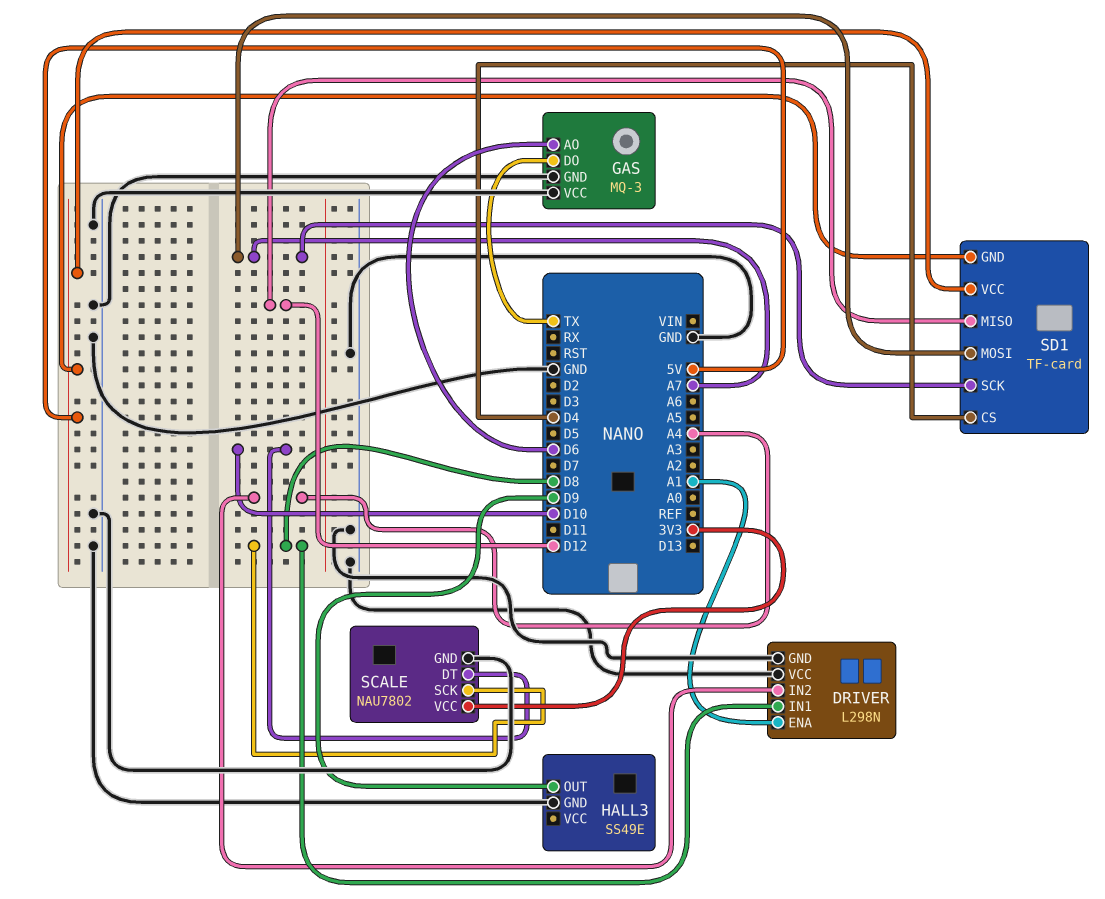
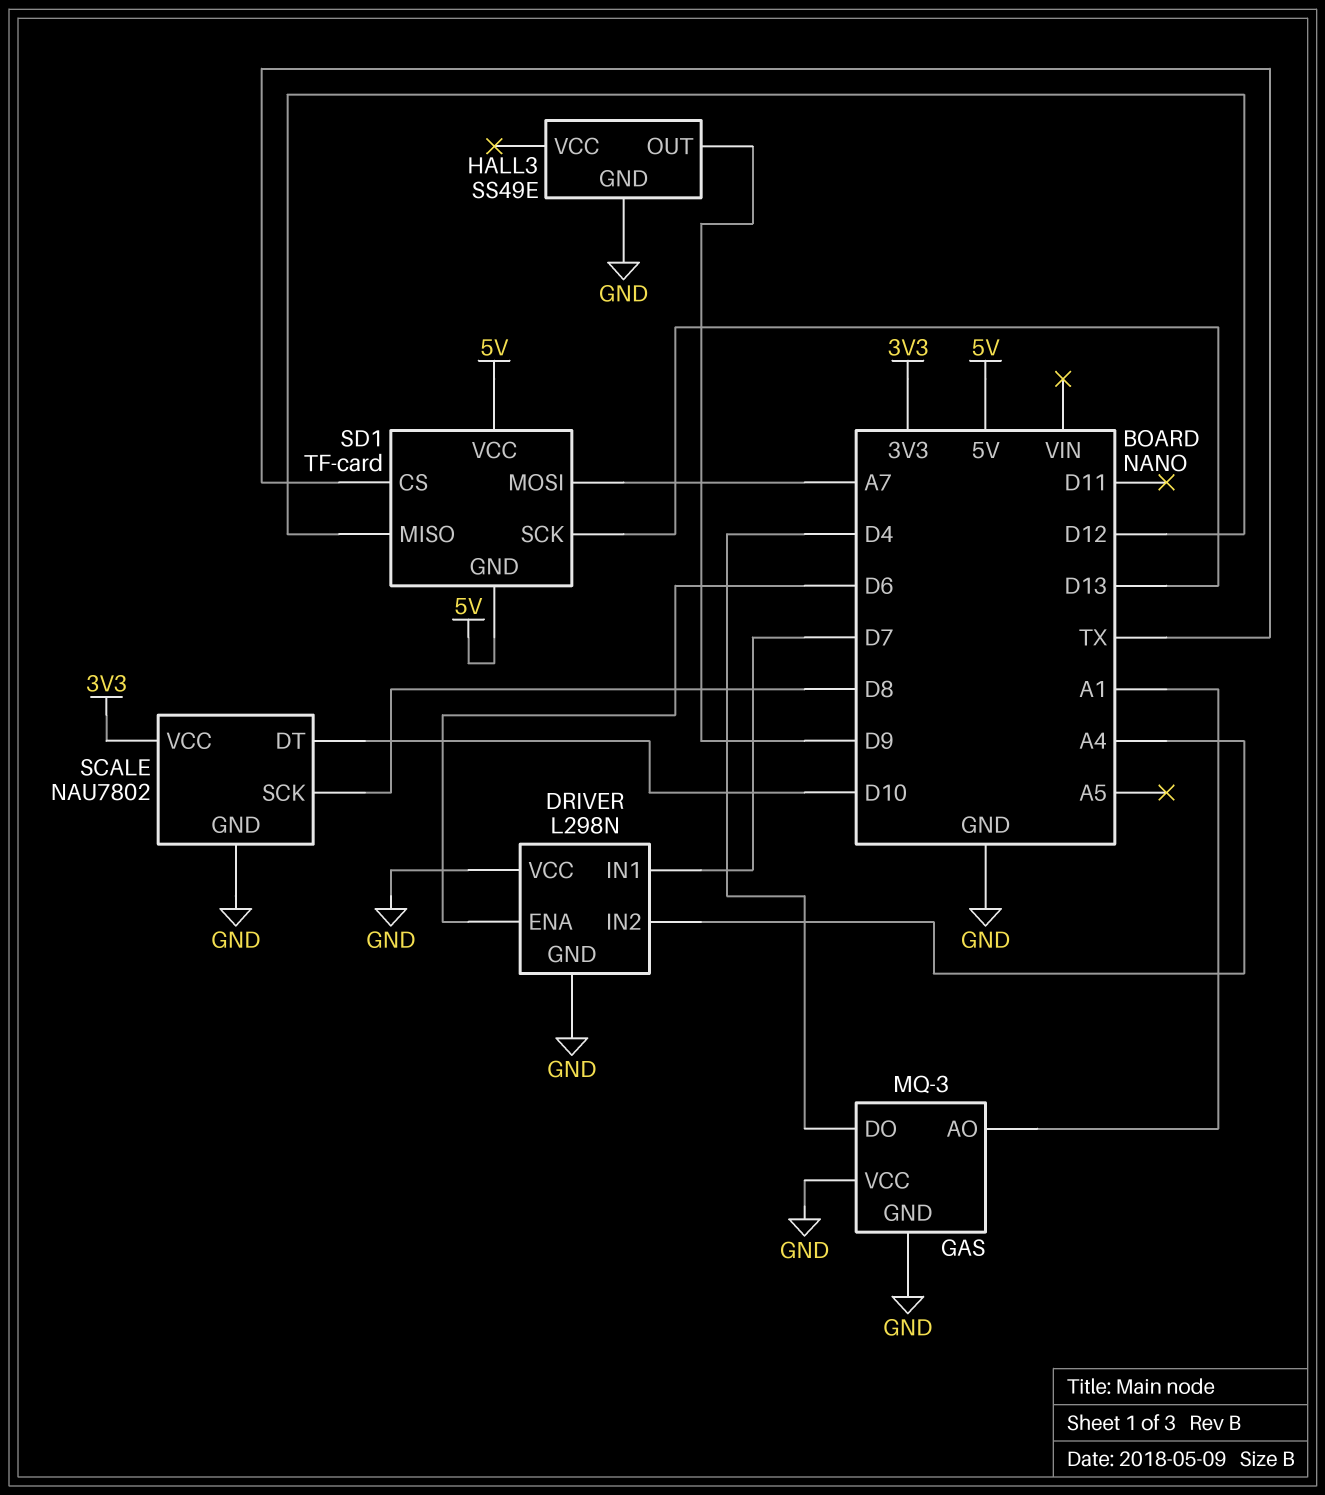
DRIVER pin ENA: A1 -> D6
DRIVER pin IN1: D8 -> D7
GAS pin AO: D6 -> A1
GAS pin DO: TX -> D4
SD1 pin CS: D4 -> TX
SD1 pin SCK: A7 -> D13

